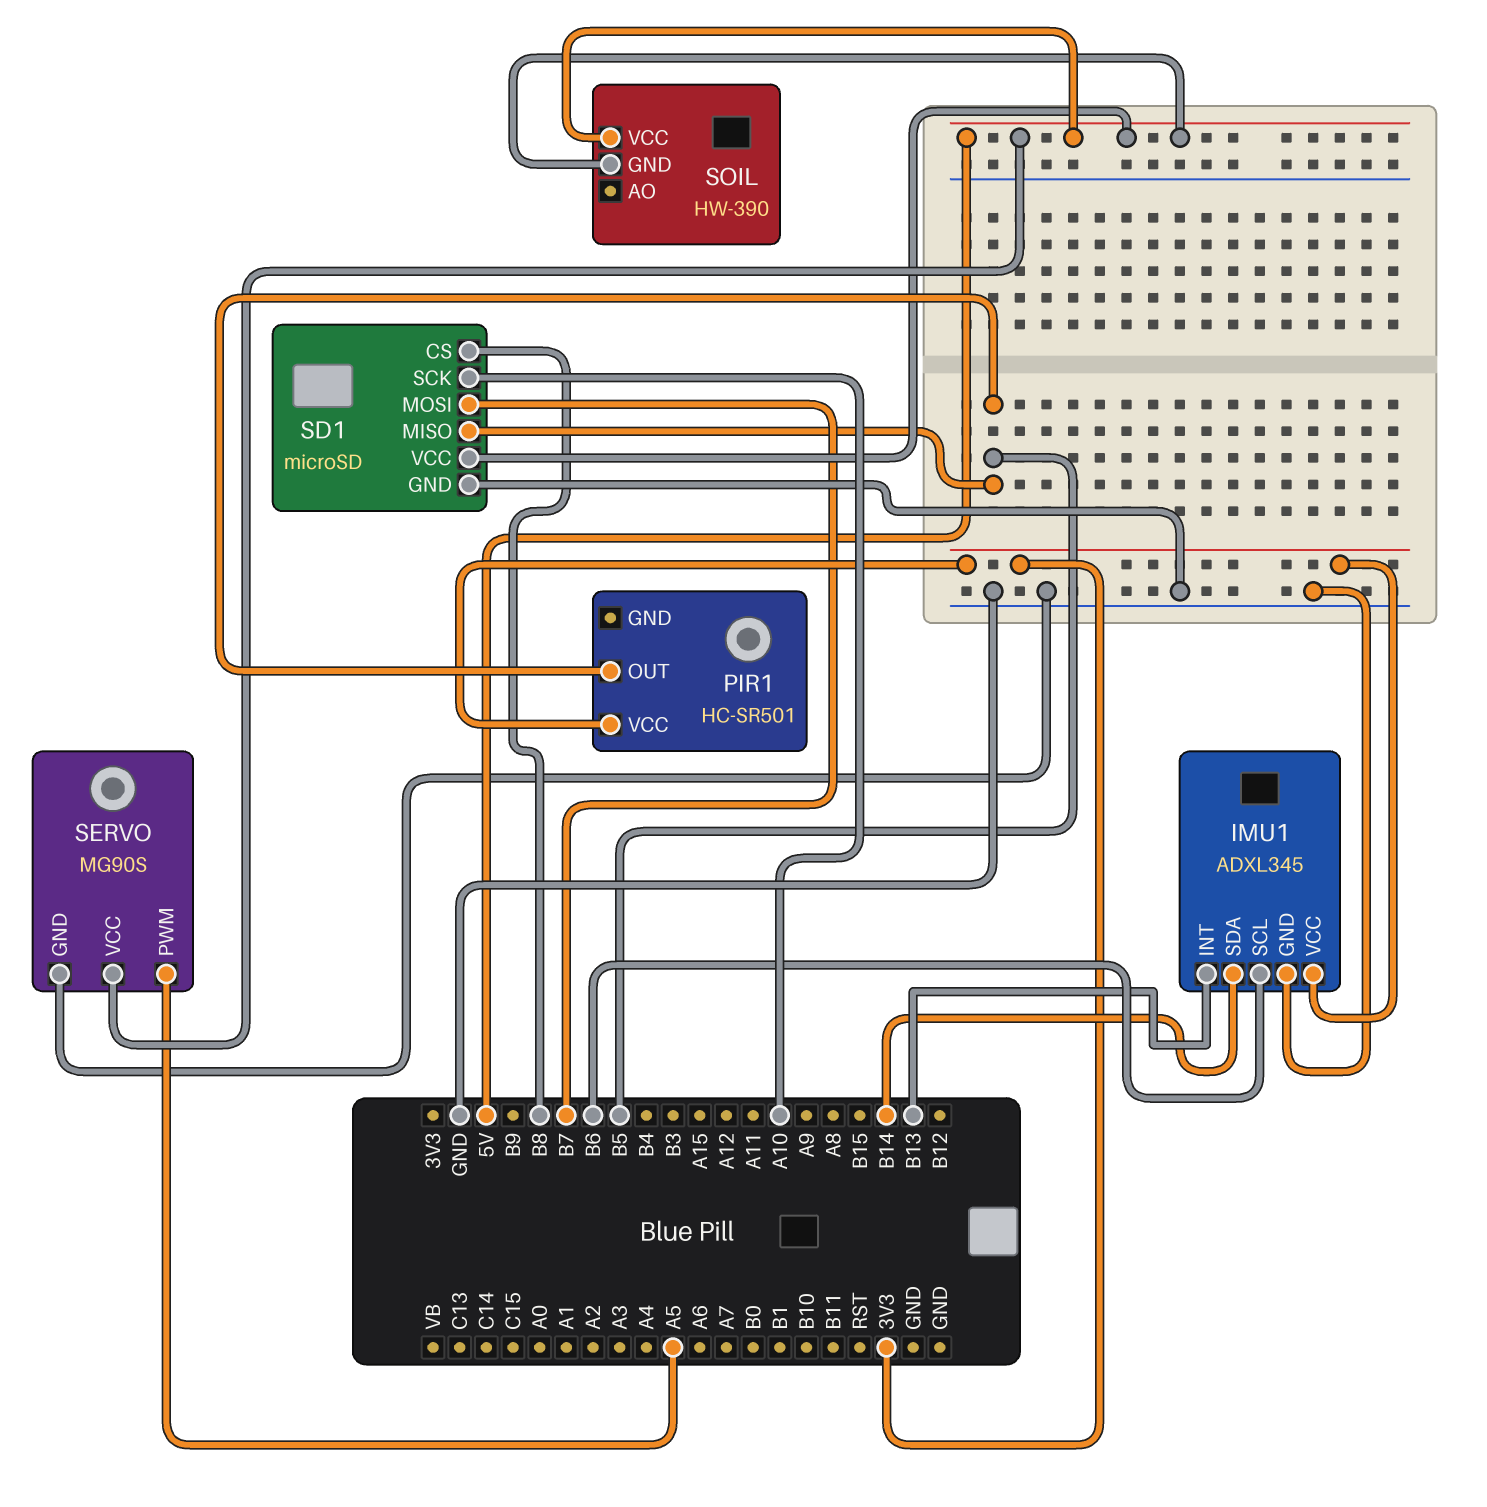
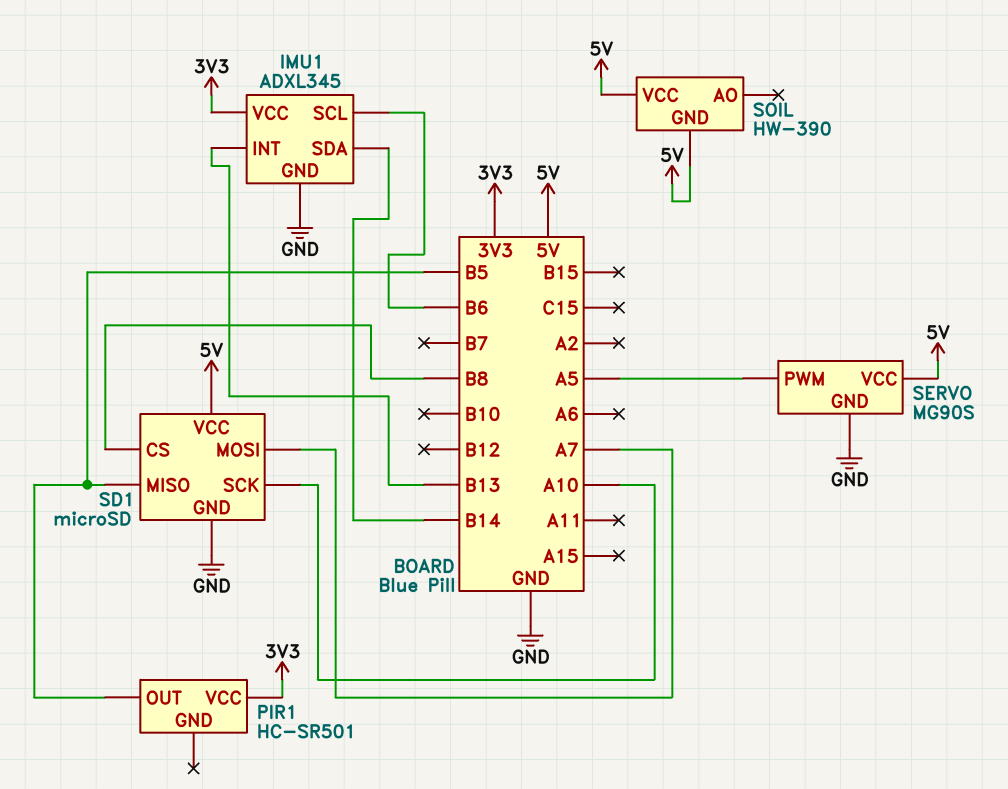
SD1 pin MOSI: B7 -> A7

